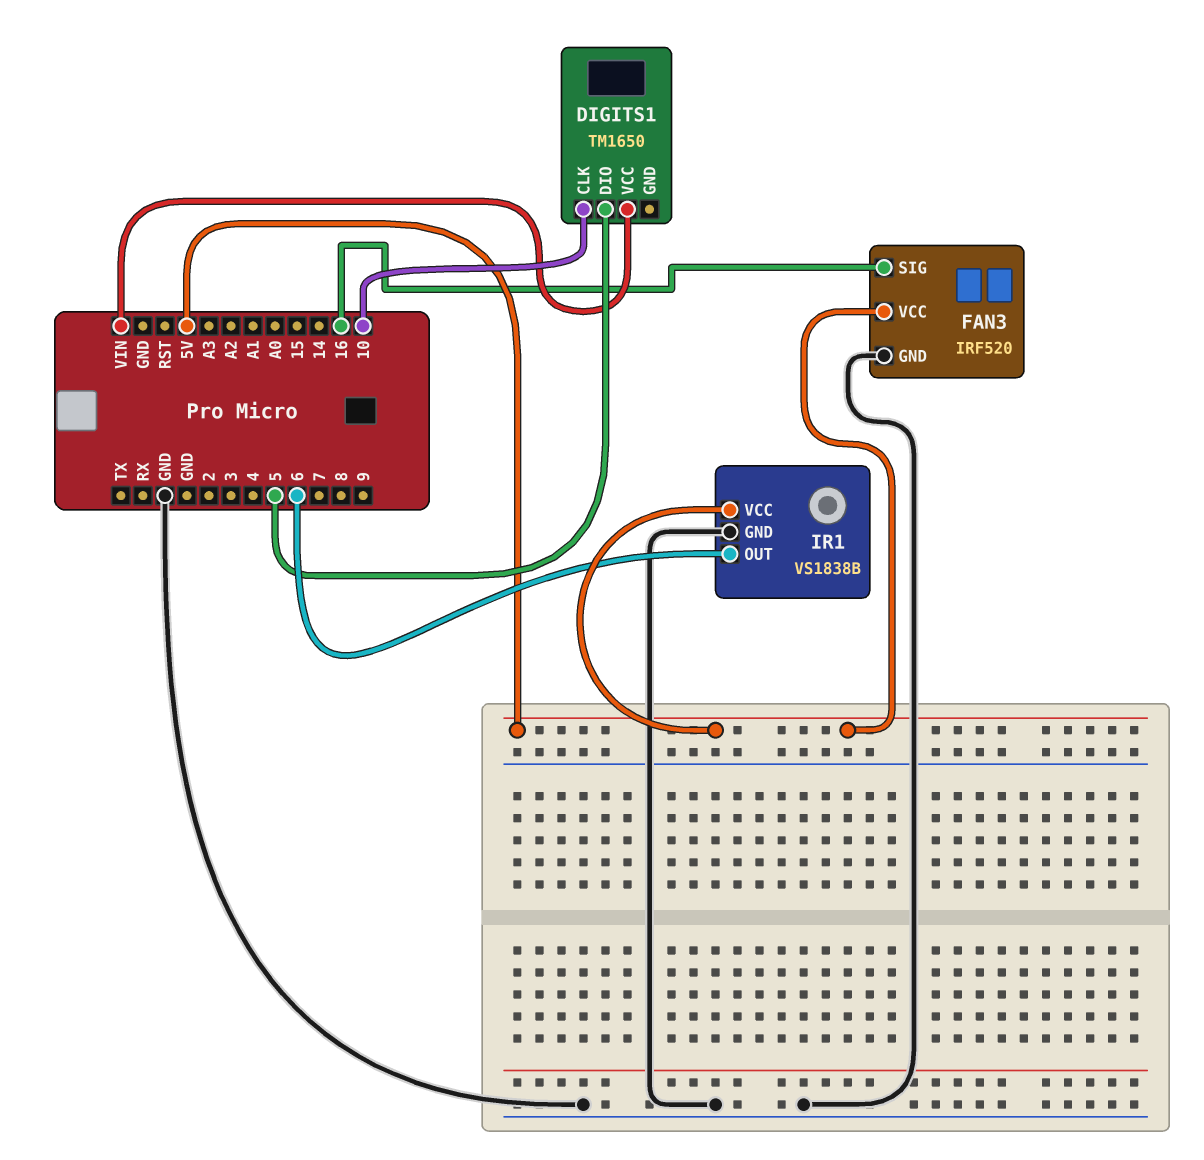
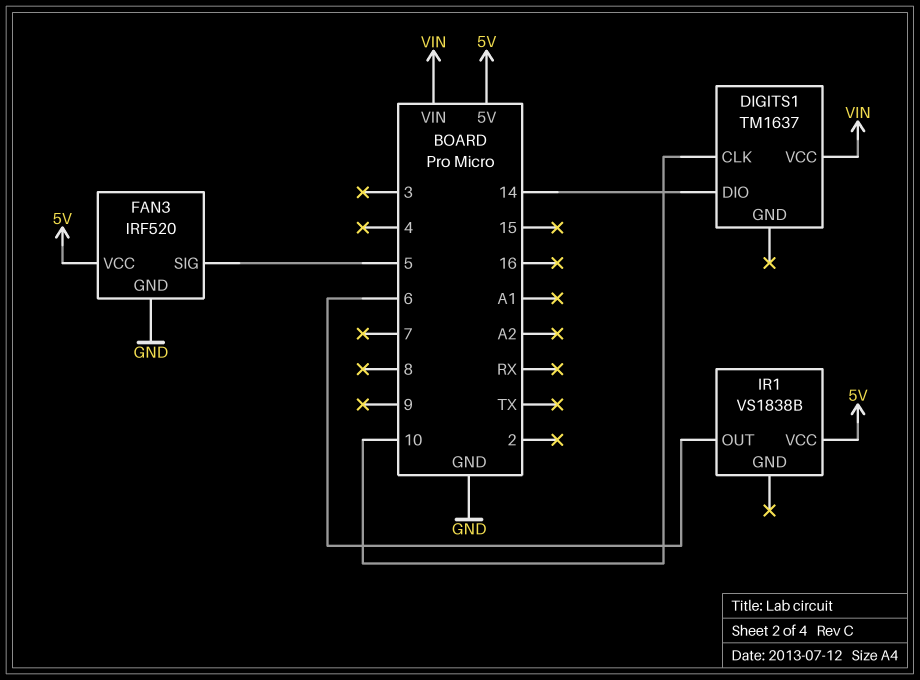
DIGITS1: TM1650 -> TM1637
DIGITS1 pin DIO: 5 -> 14
FAN3 pin SIG: 16 -> 5
IR1 pin GND: GND -> none

